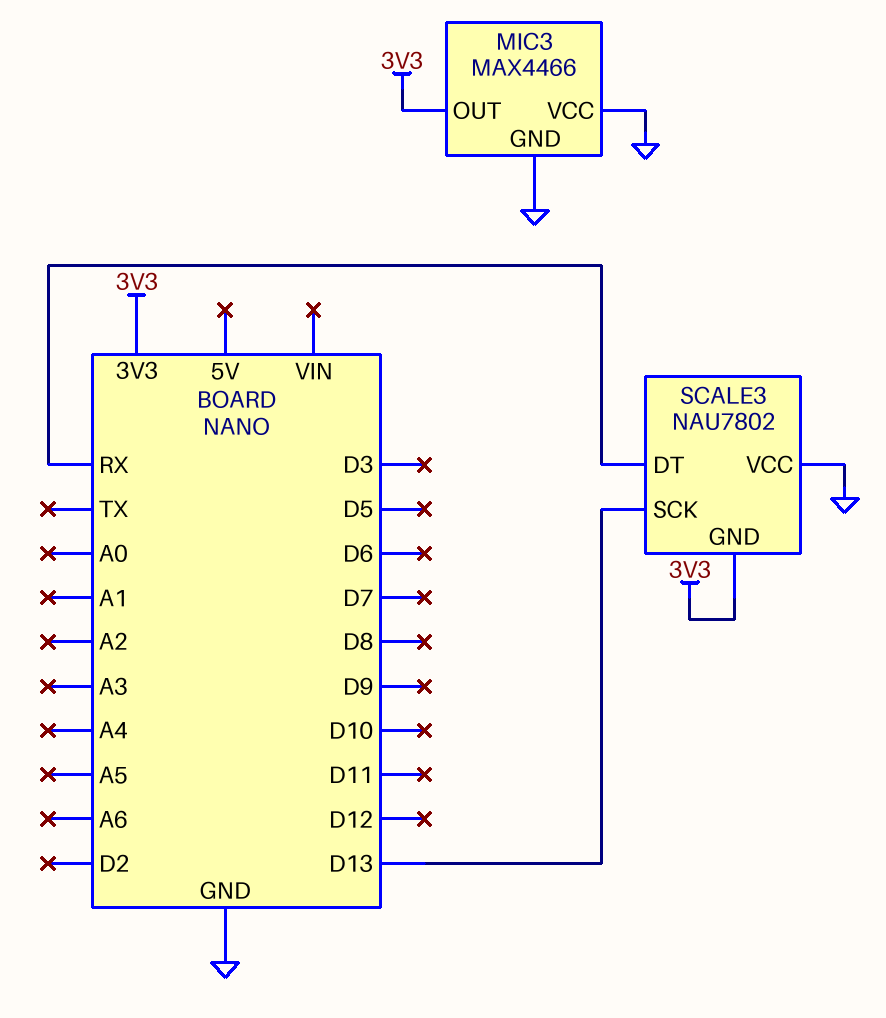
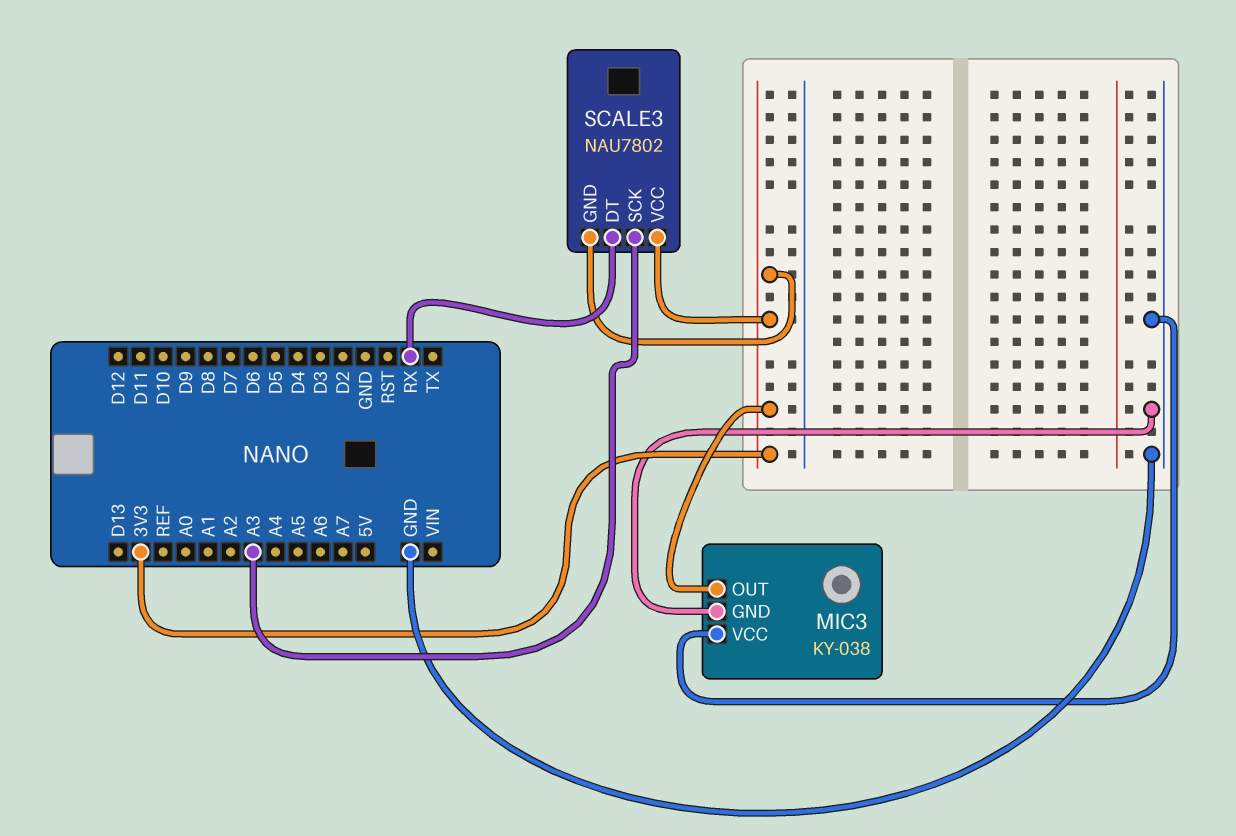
MIC3: MAX4466 -> KY-038
SCALE3 pin SCK: D13 -> A3
SCALE3 pin VCC: GND -> 3V3

